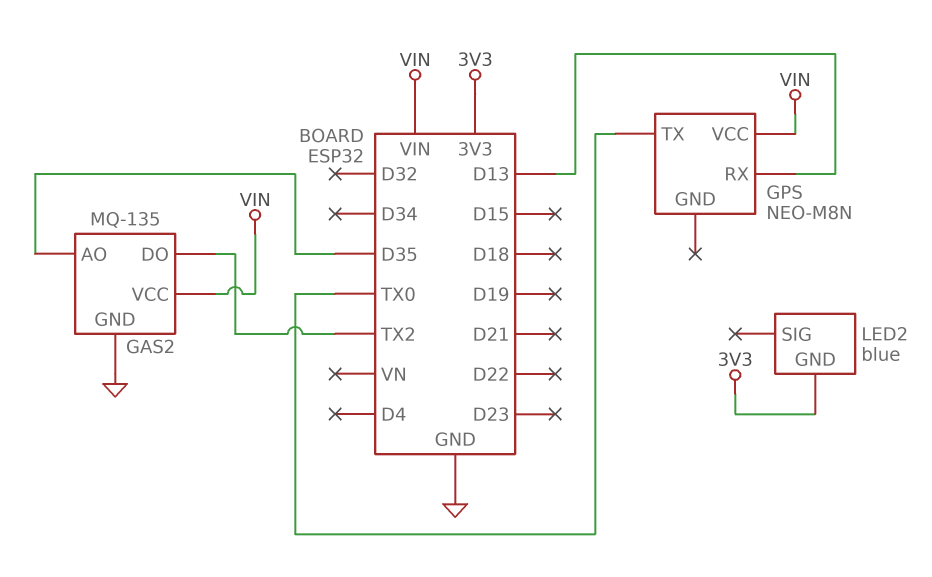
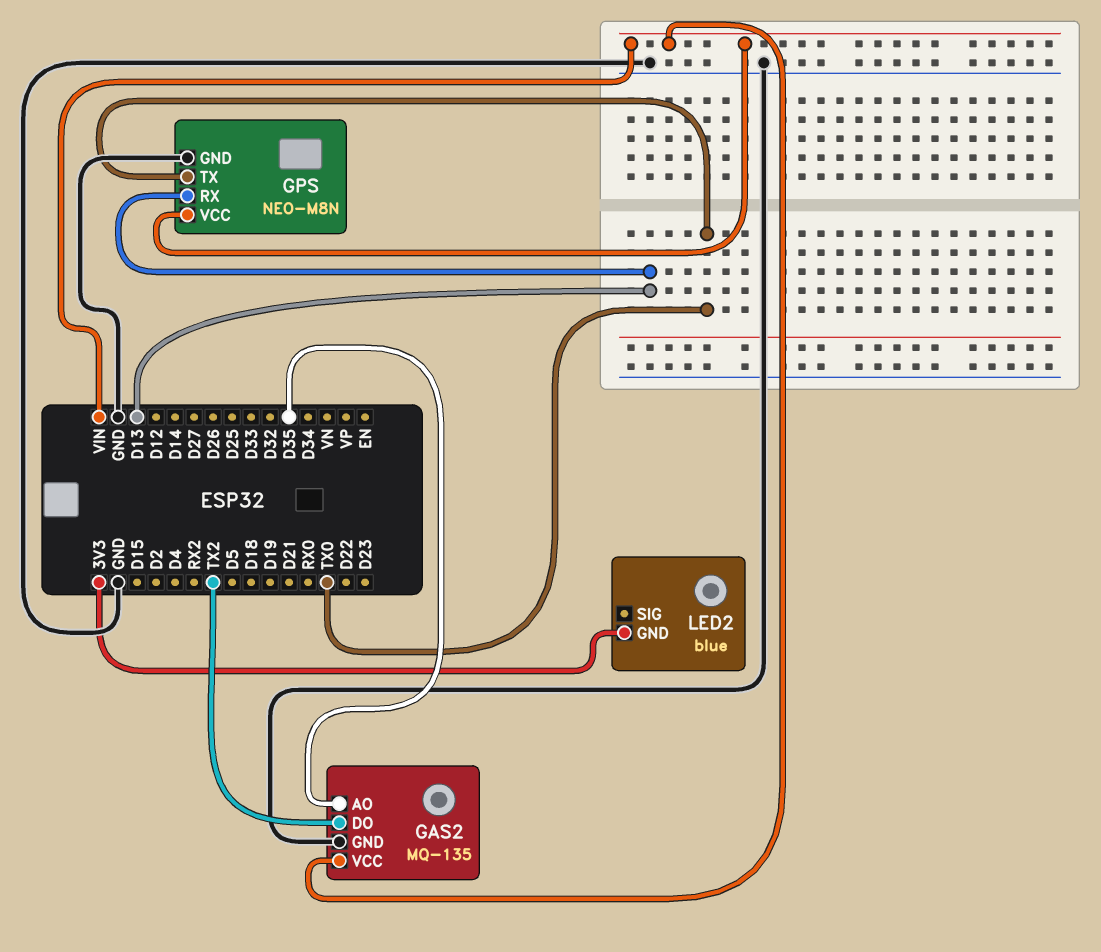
GPS pin GND: none -> GND

